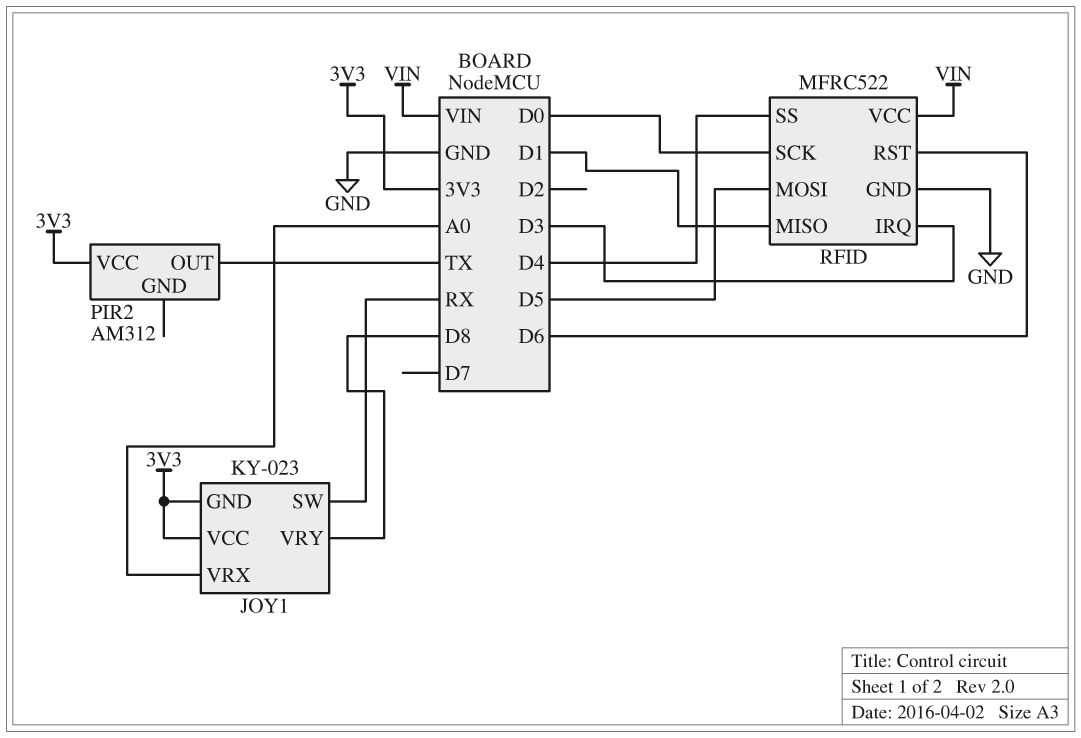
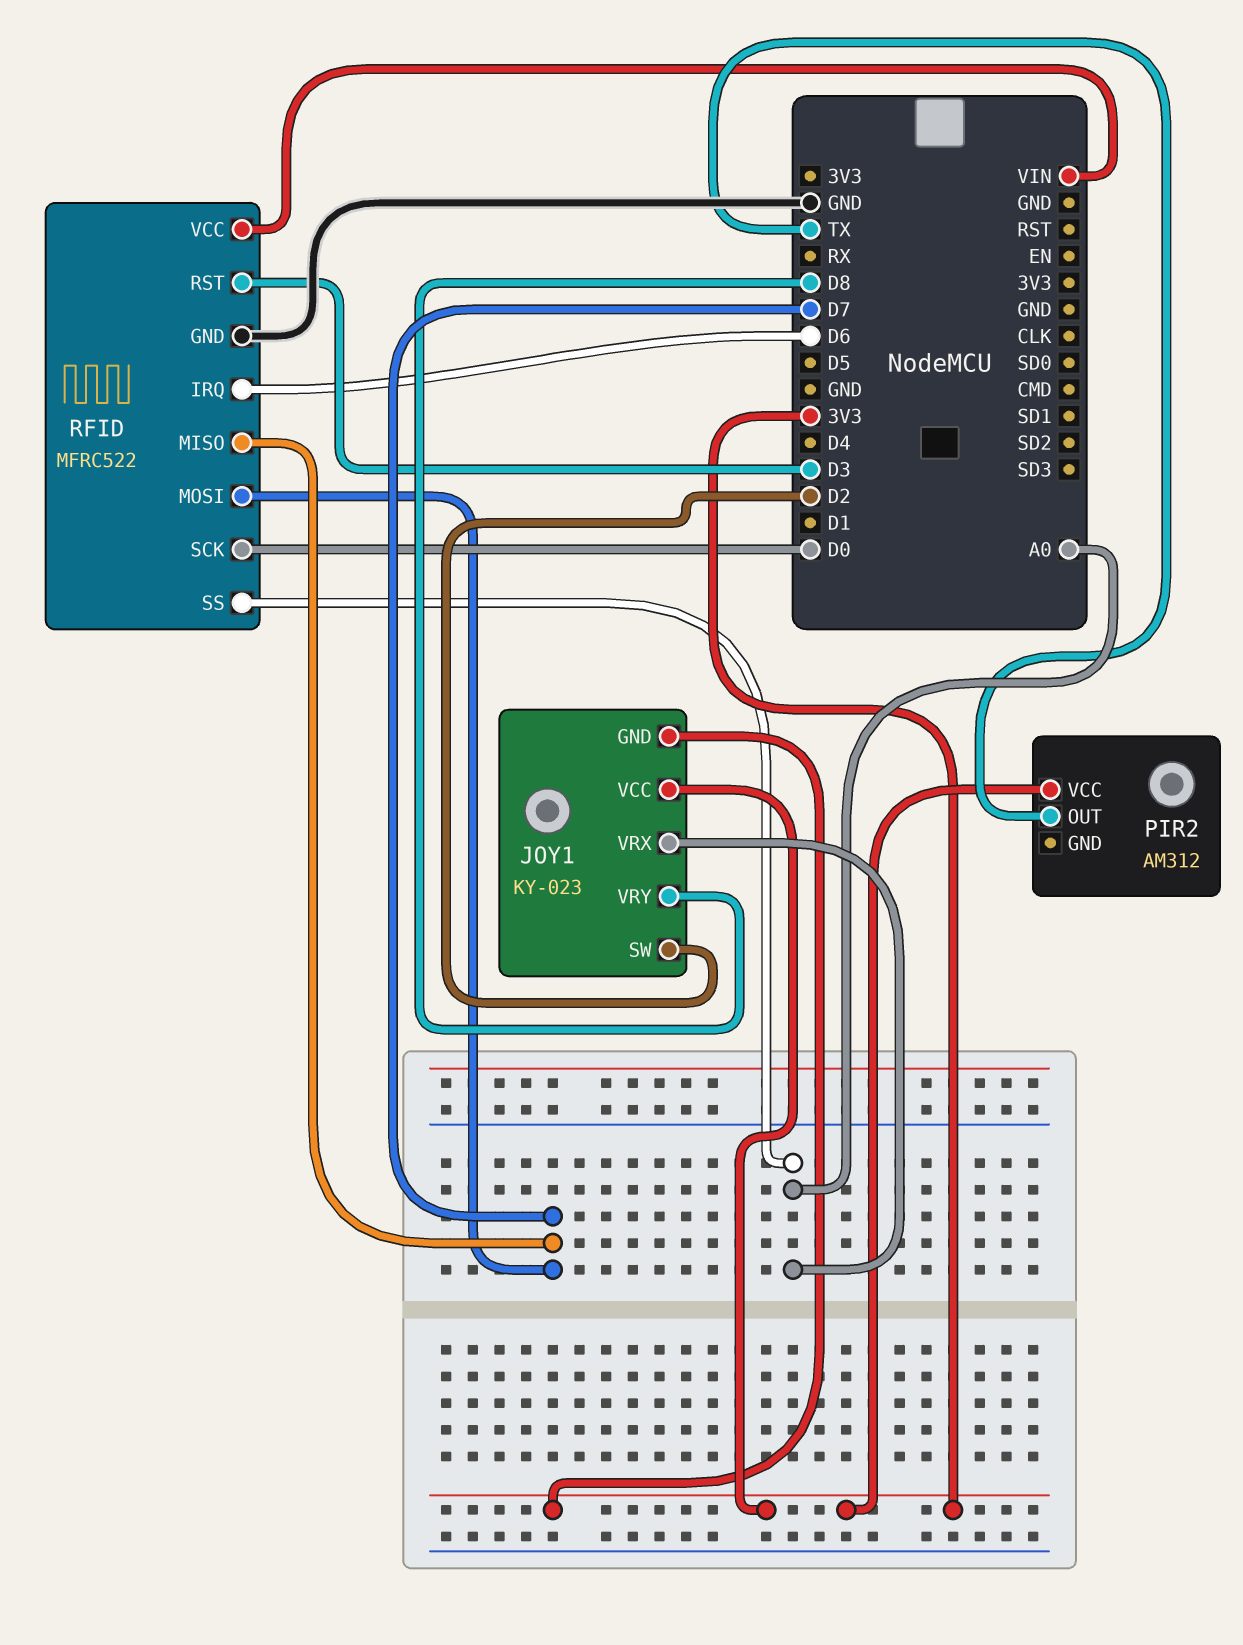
JOY1 pin SW: RX -> D2
RFID pin IRQ: D3 -> D6
RFID pin MISO: D1 -> D7
RFID pin MOSI: D5 -> D7
RFID pin RST: D6 -> D3
RFID pin SS: D4 -> A0

